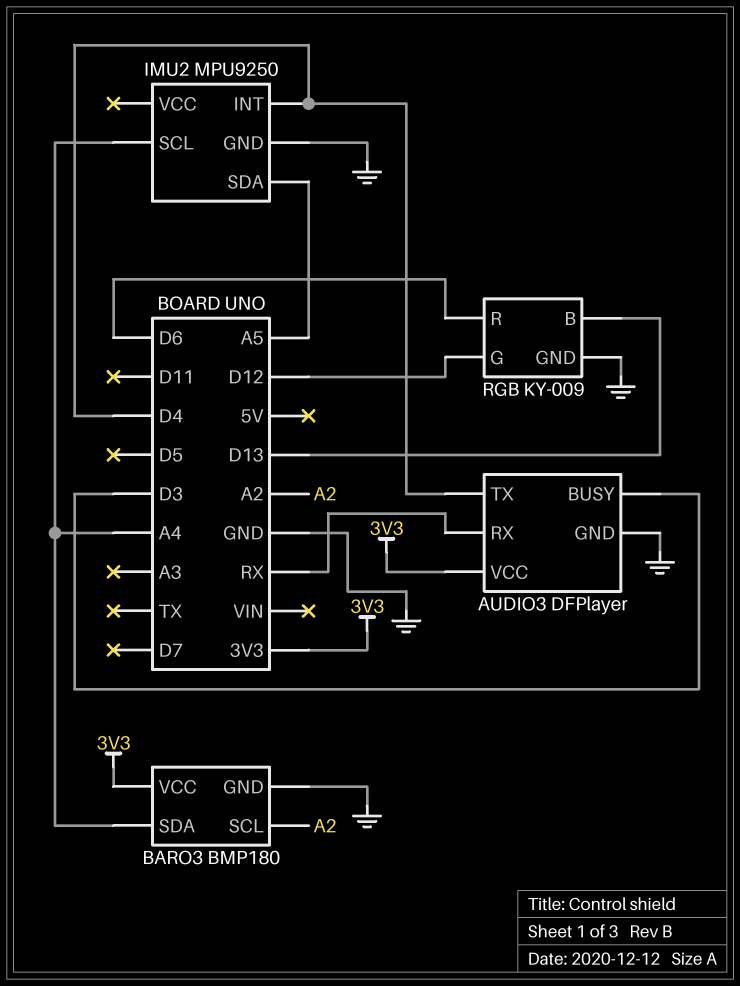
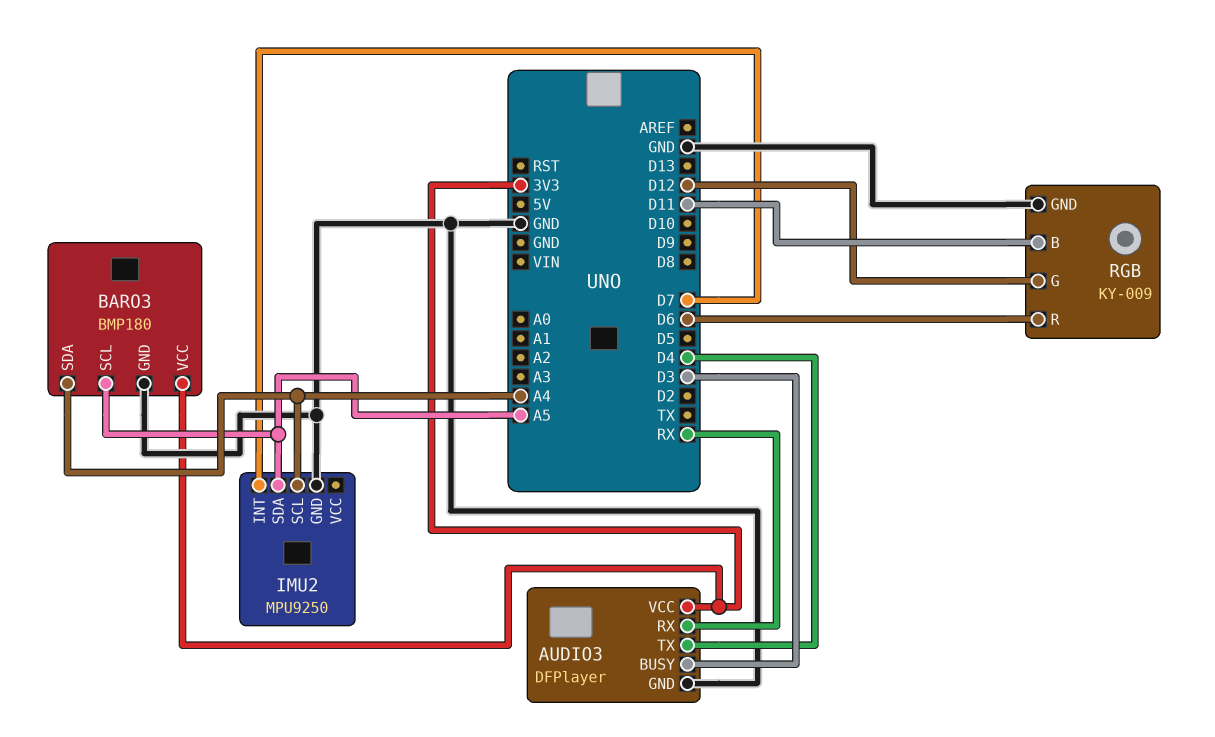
BARO3 pin SCL: A2 -> A5
IMU2 pin INT: D4 -> D7
RGB pin B: D13 -> D11

